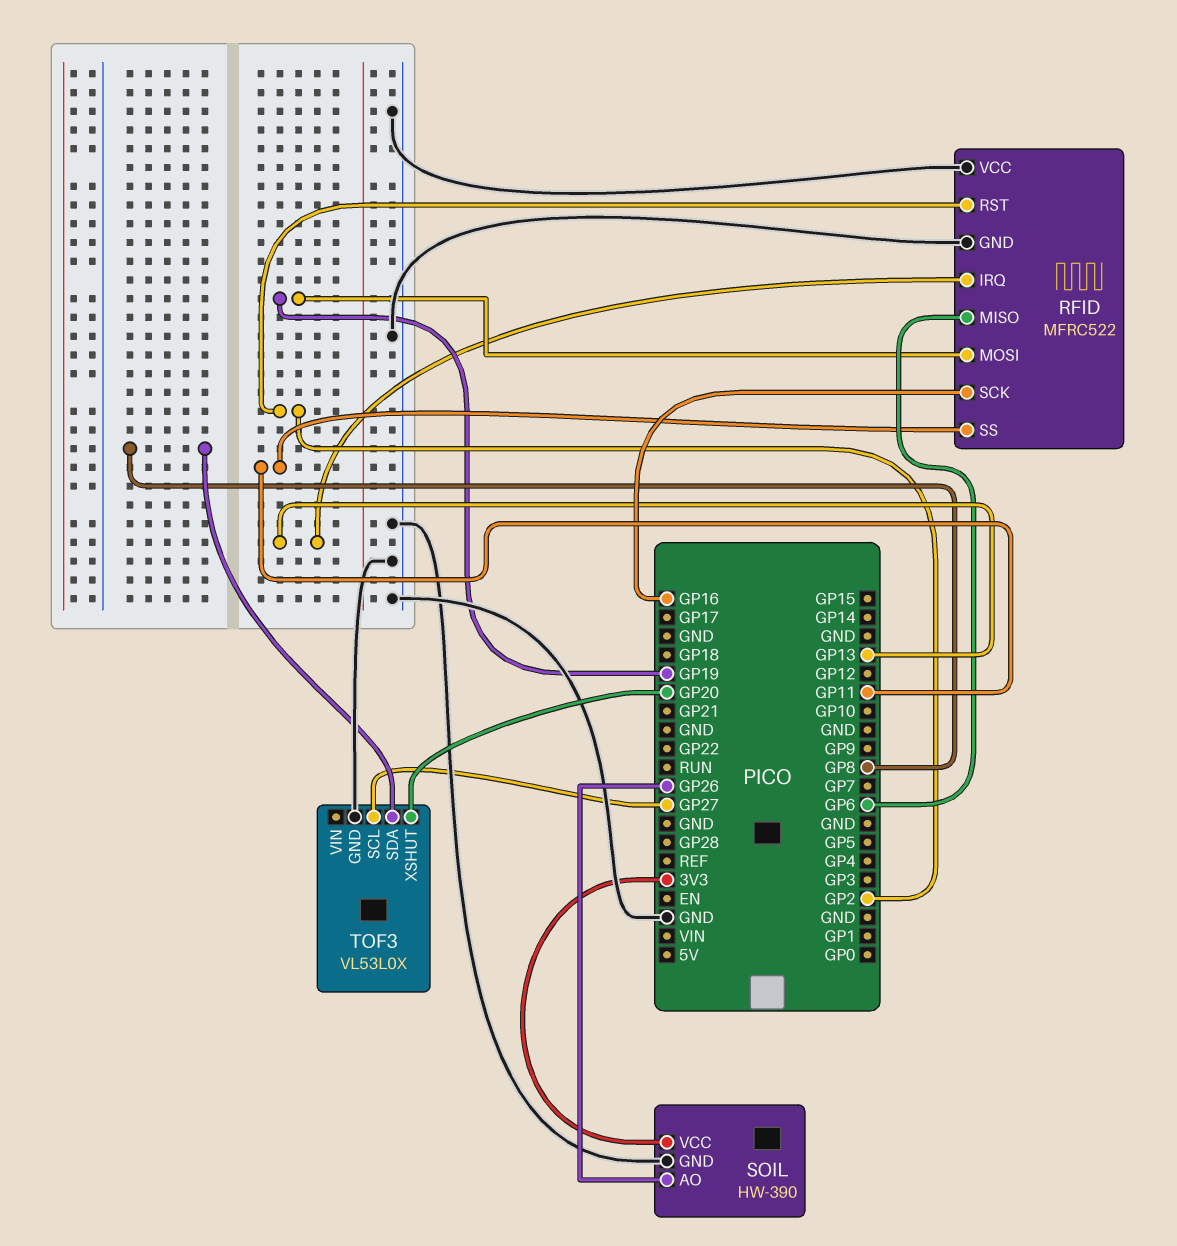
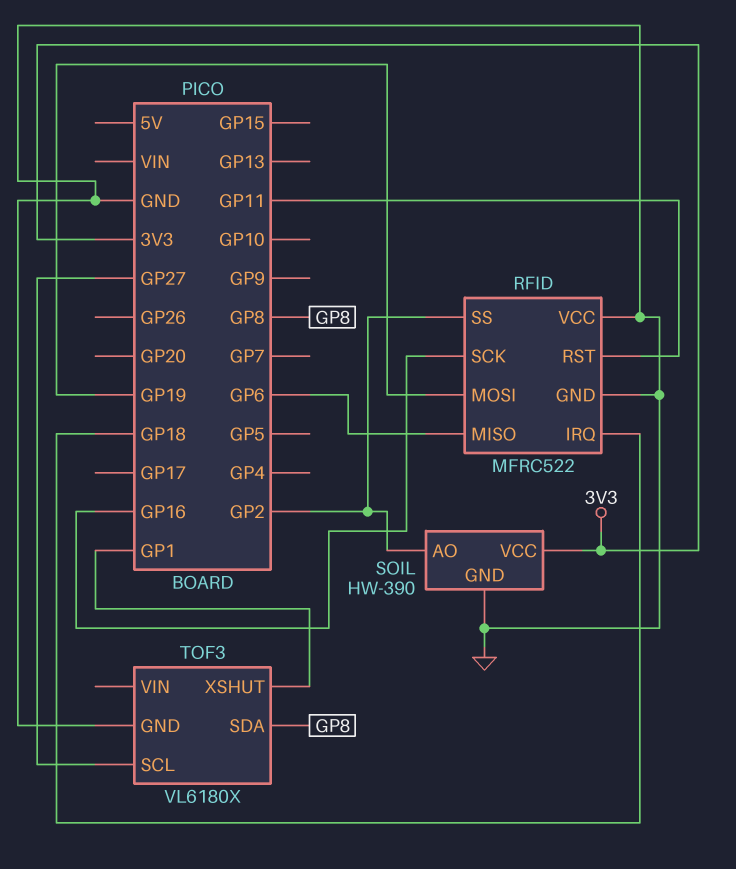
RFID pin IRQ: GP13 -> GP18
RFID pin RST: GP2 -> GP11
RFID pin SS: GP11 -> GP2
SOIL pin AO: GP26 -> GP2
TOF3: VL53L0X -> VL6180X
TOF3 pin XSHUT: GP20 -> GP1

